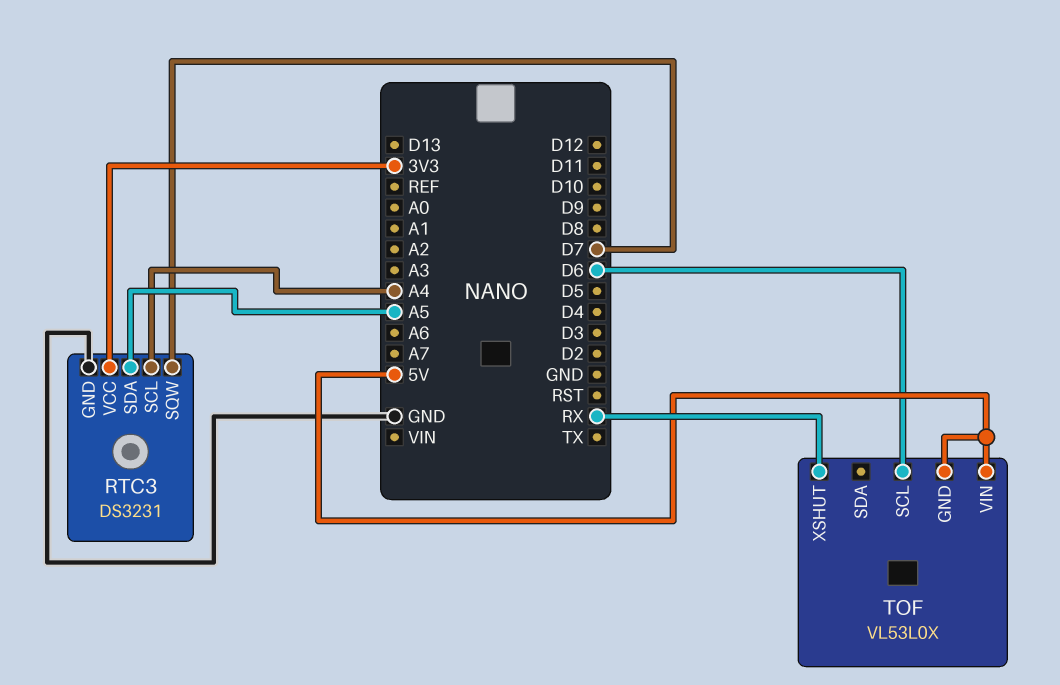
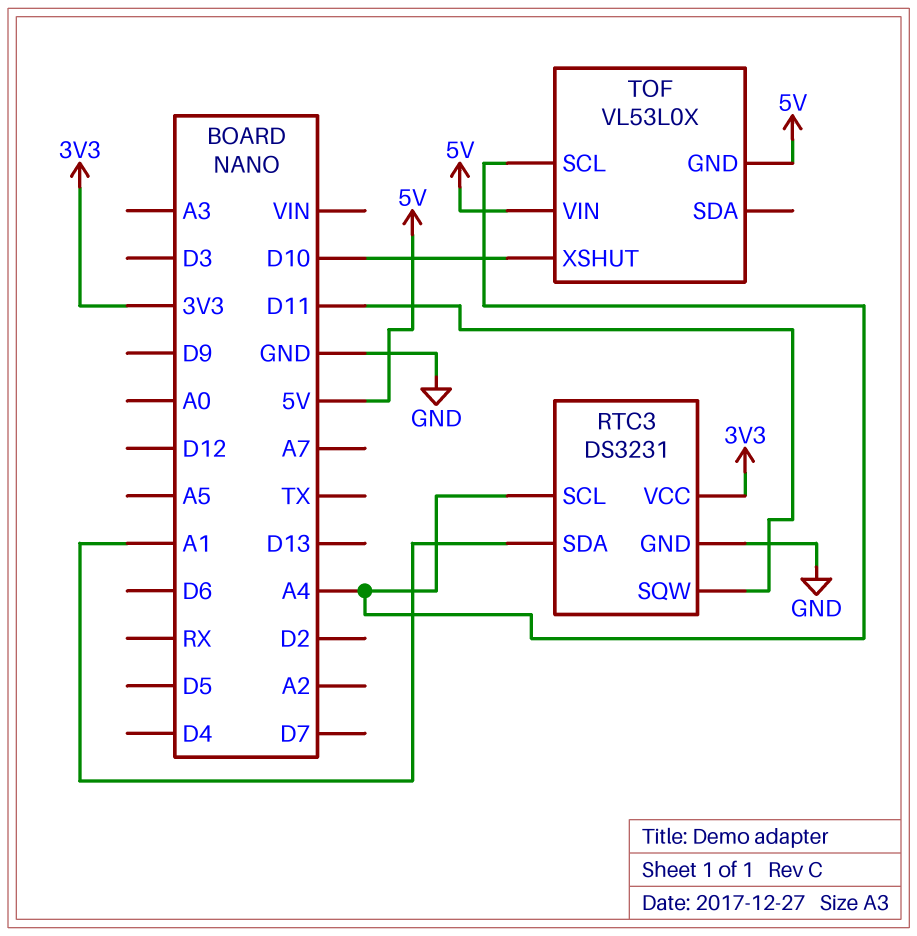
RTC3 pin SDA: A5 -> A1
RTC3 pin SQW: D7 -> D11
TOF pin SCL: D6 -> A4
TOF pin XSHUT: RX -> D10

